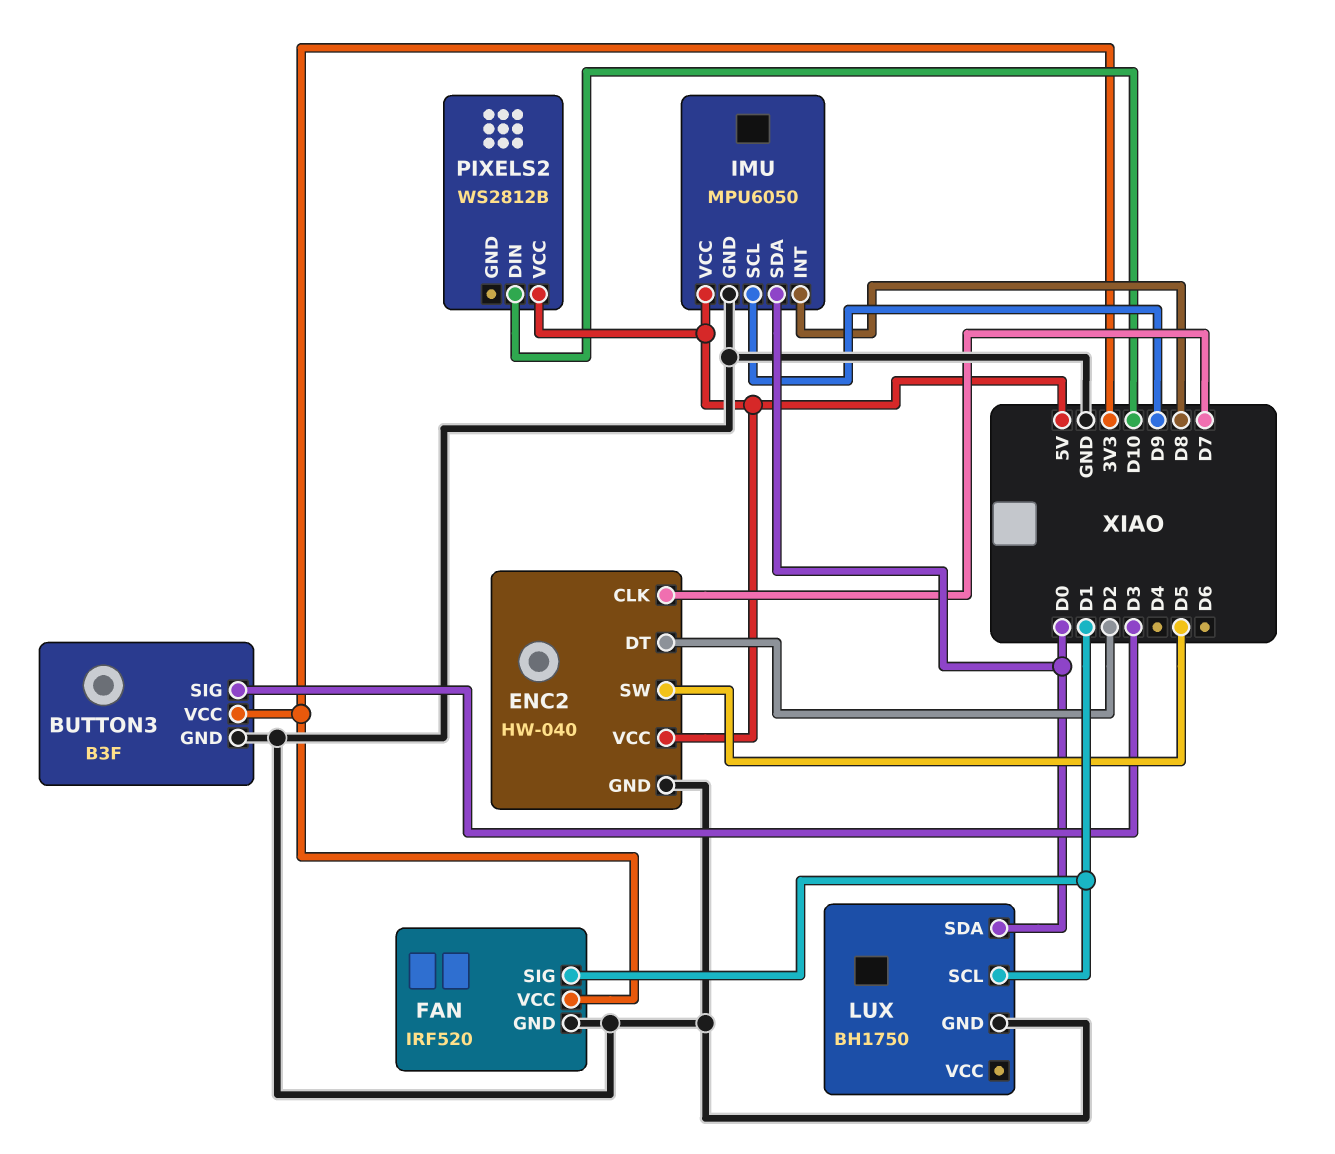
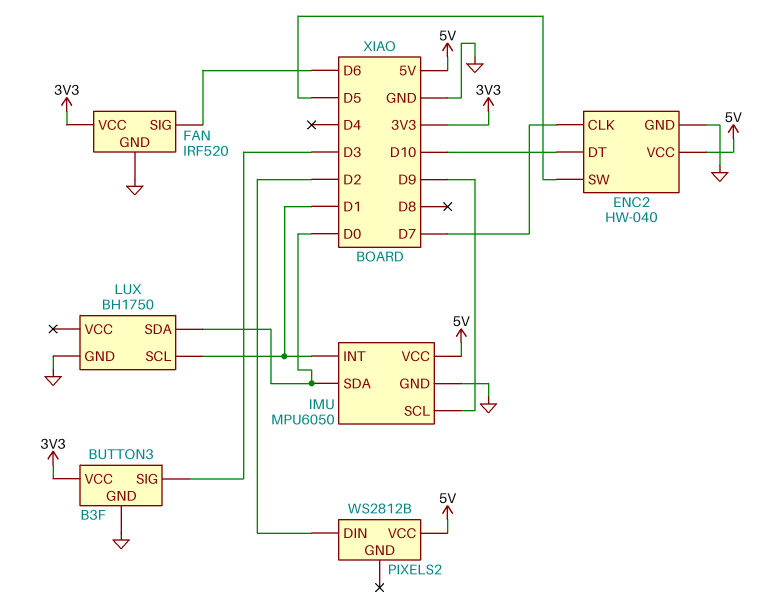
ENC2 pin DT: D2 -> D10
FAN pin SIG: D1 -> D6
IMU pin INT: D8 -> D1
PIXELS2 pin DIN: D10 -> D2

